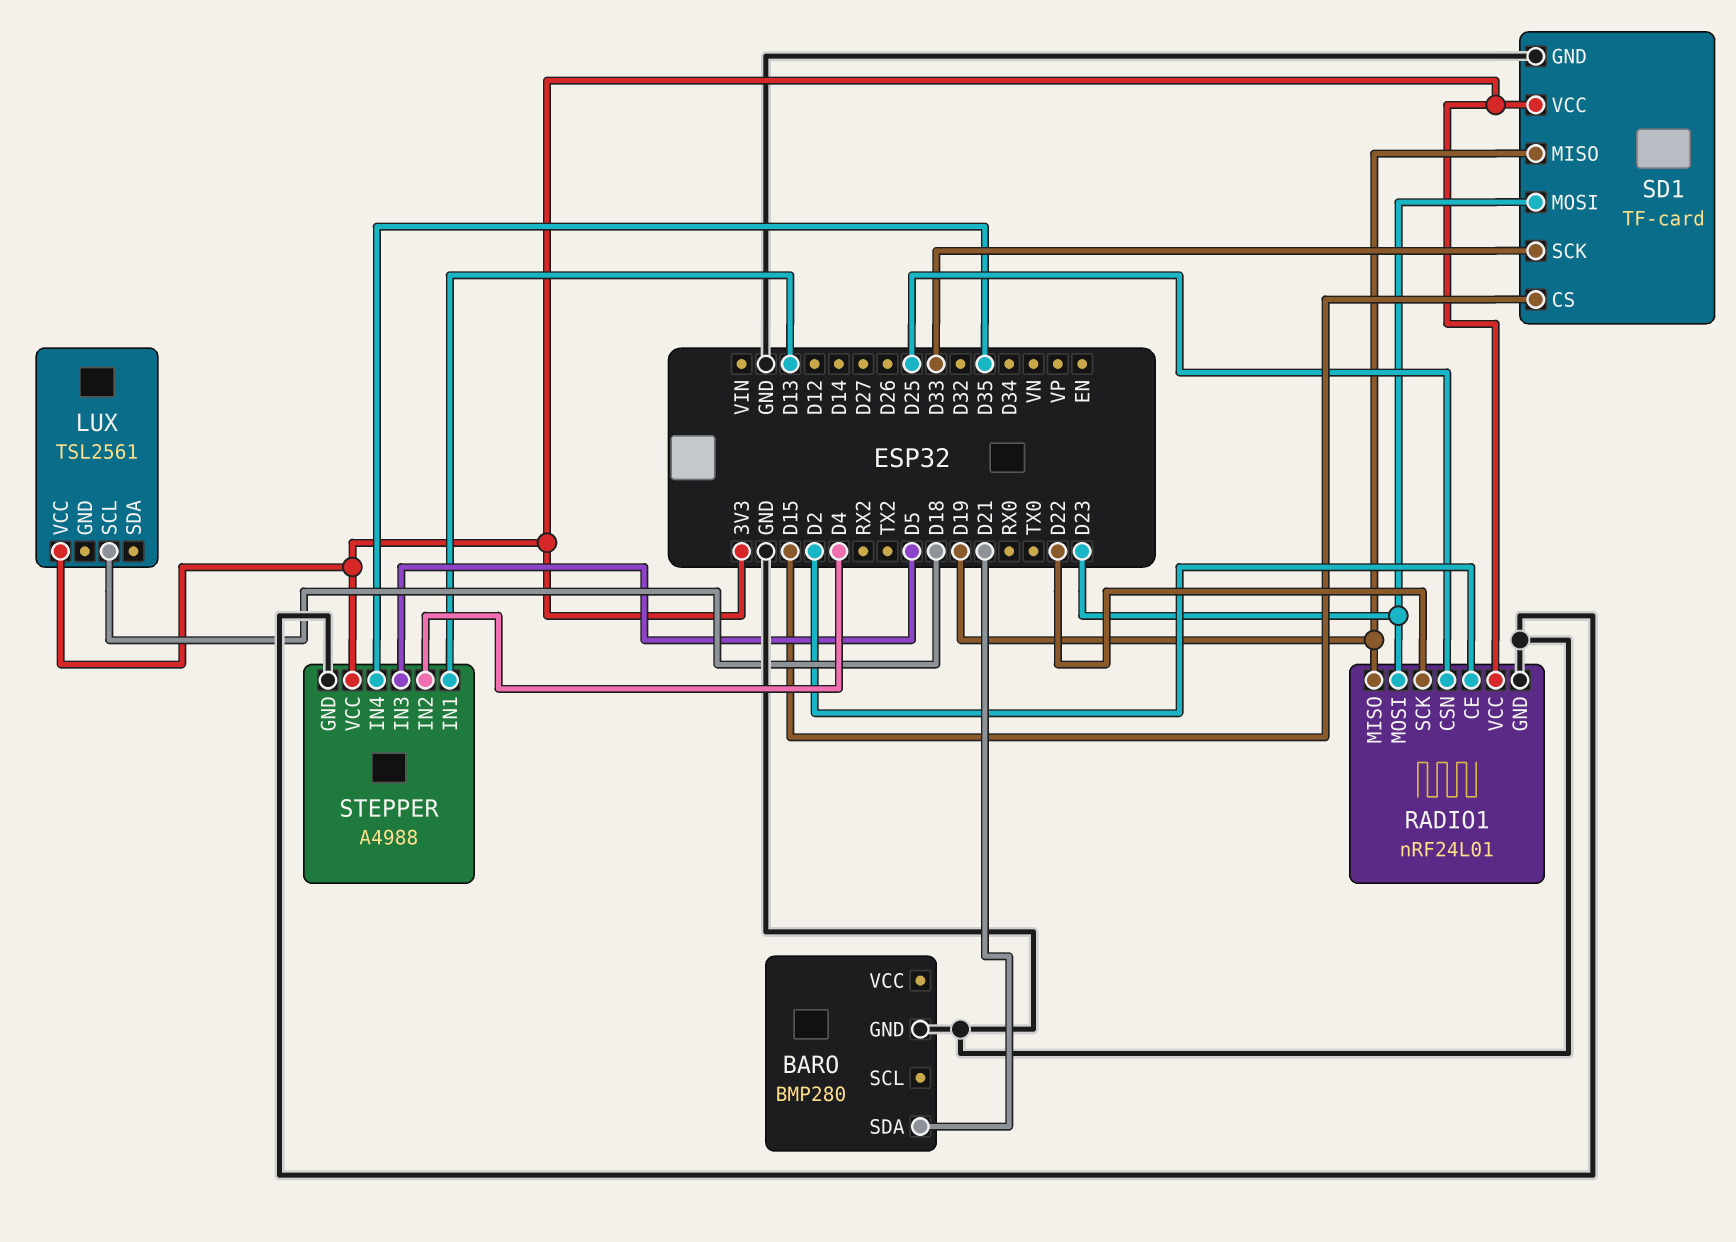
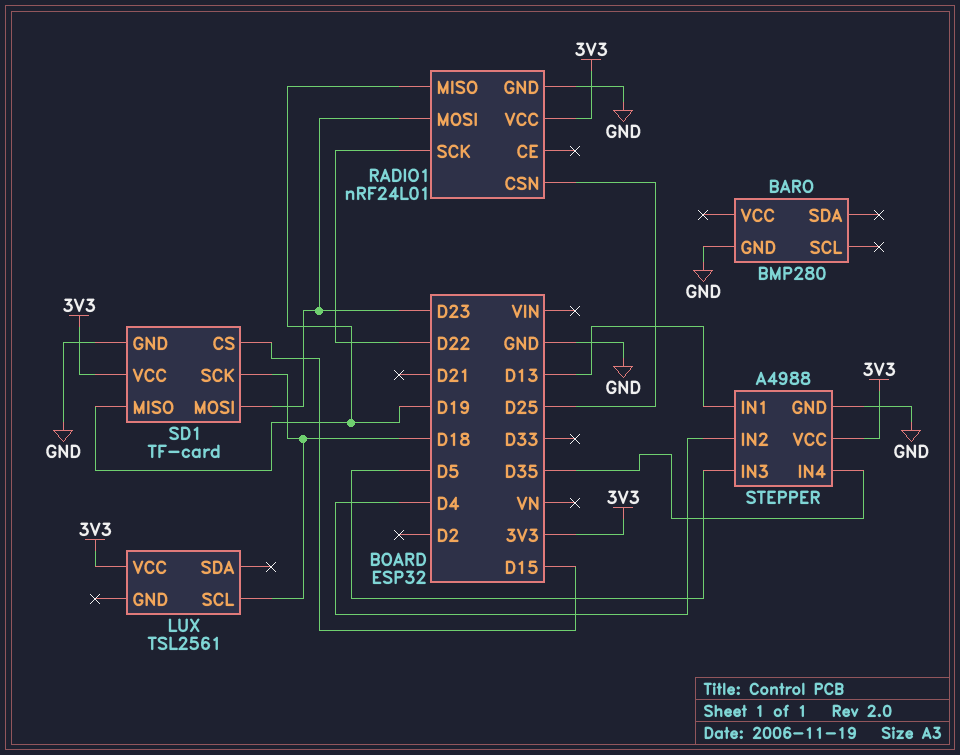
BARO pin SDA: D21 -> none
RADIO1 pin CE: D2 -> none
SD1 pin SCK: D33 -> D18

